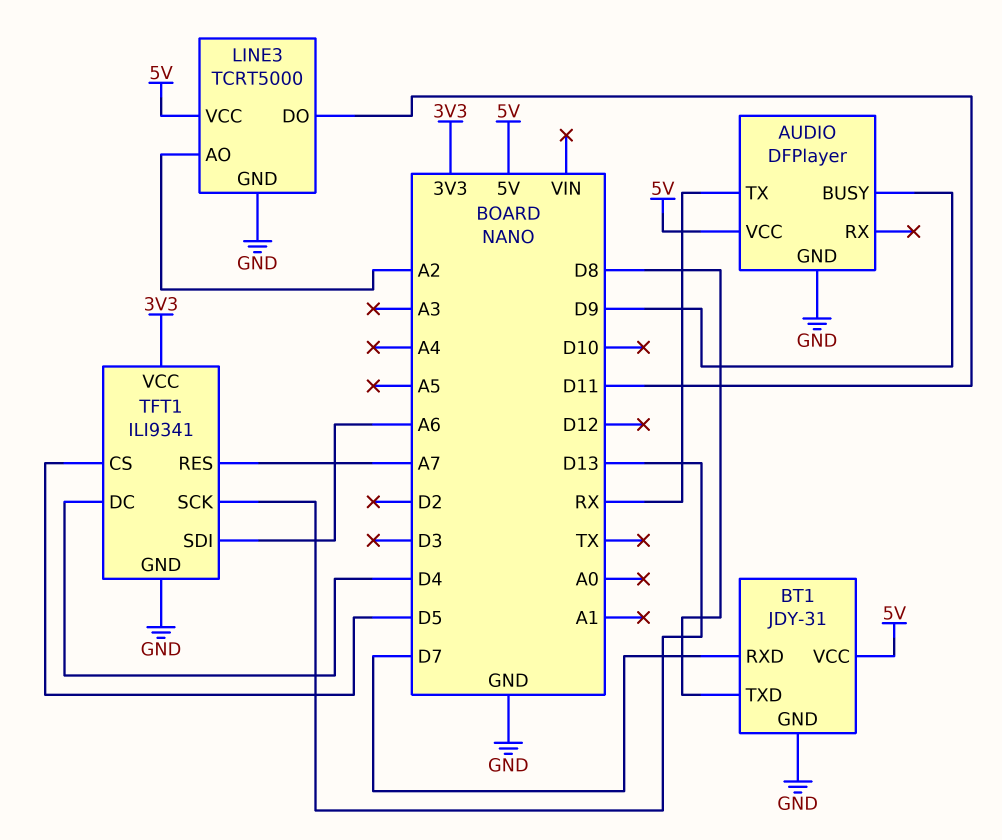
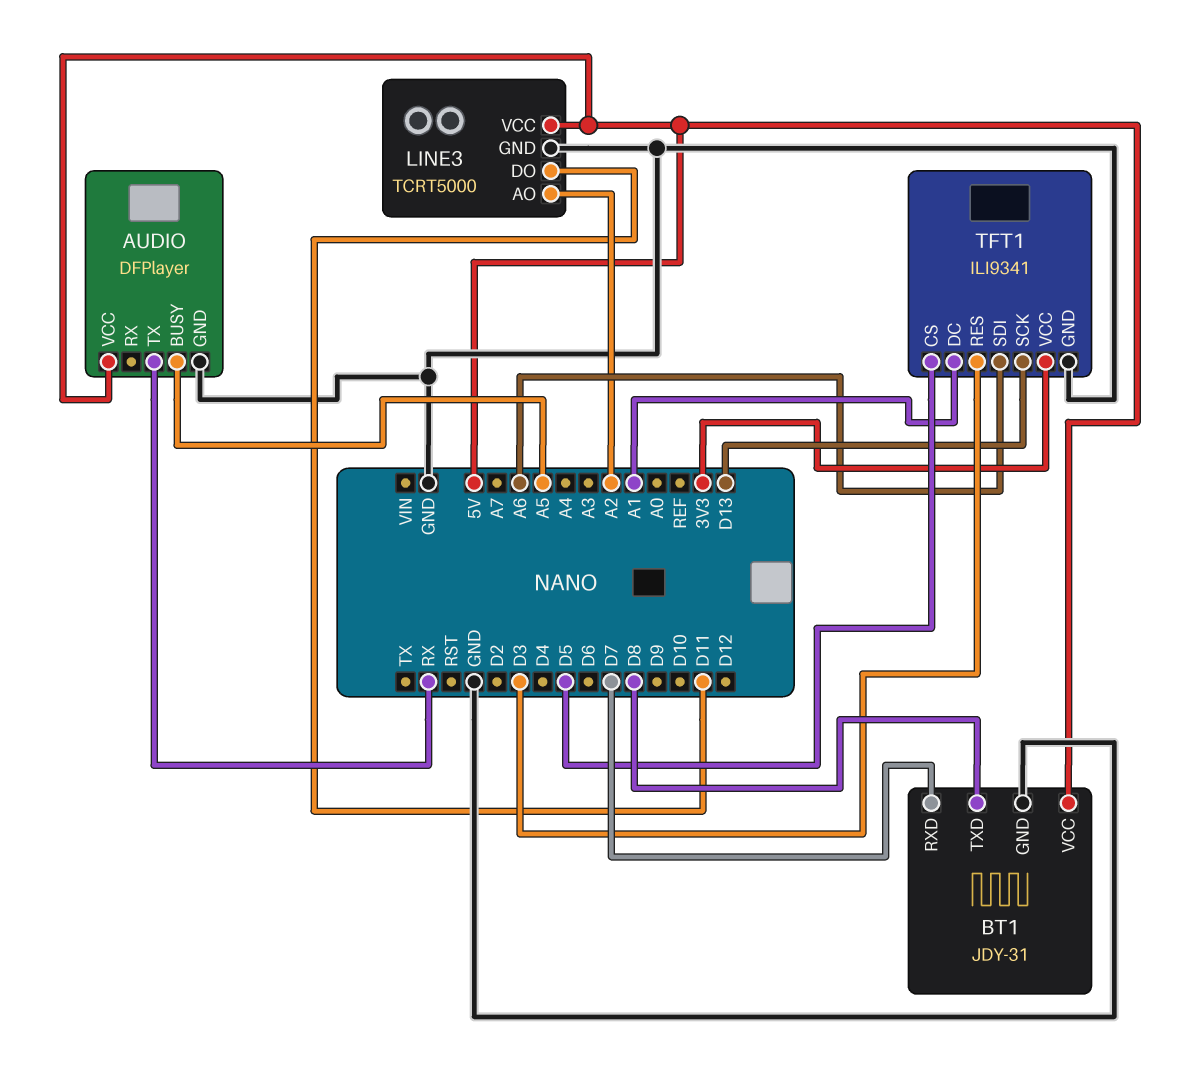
AUDIO pin BUSY: D9 -> A5
TFT1 pin DC: D4 -> A1
TFT1 pin RES: A7 -> D3

